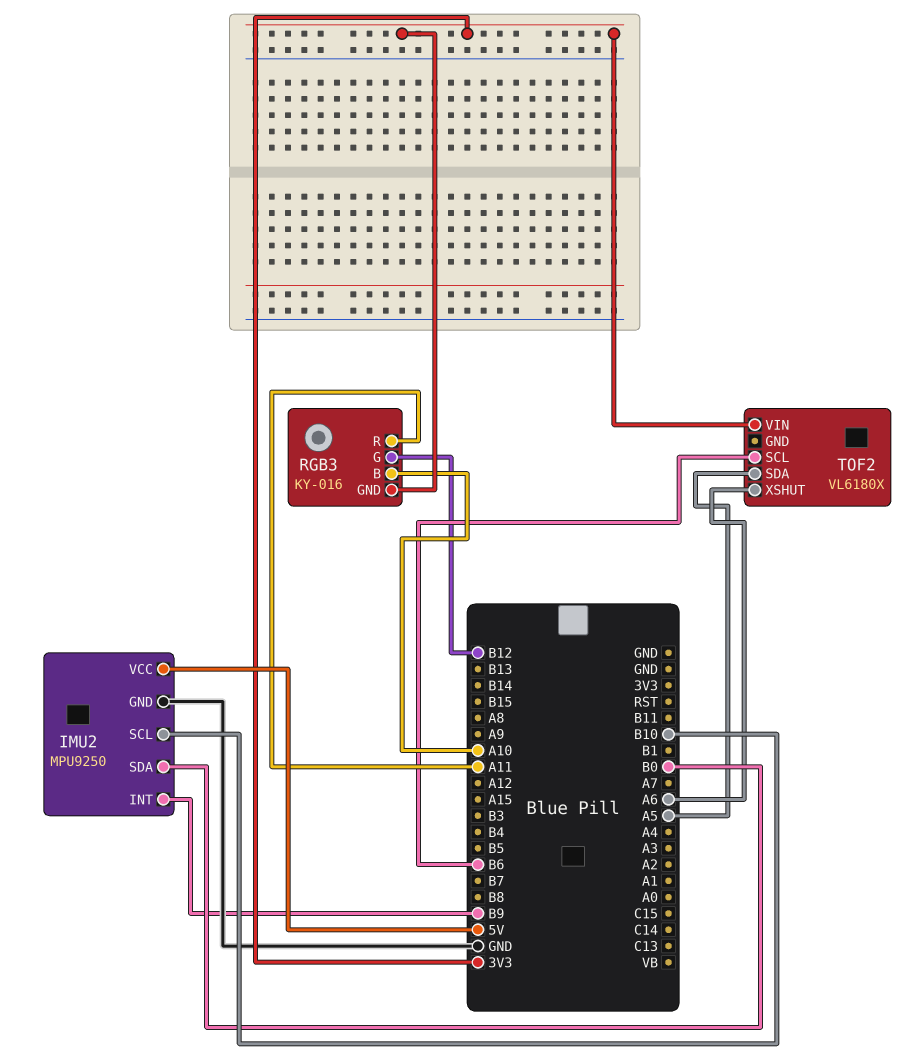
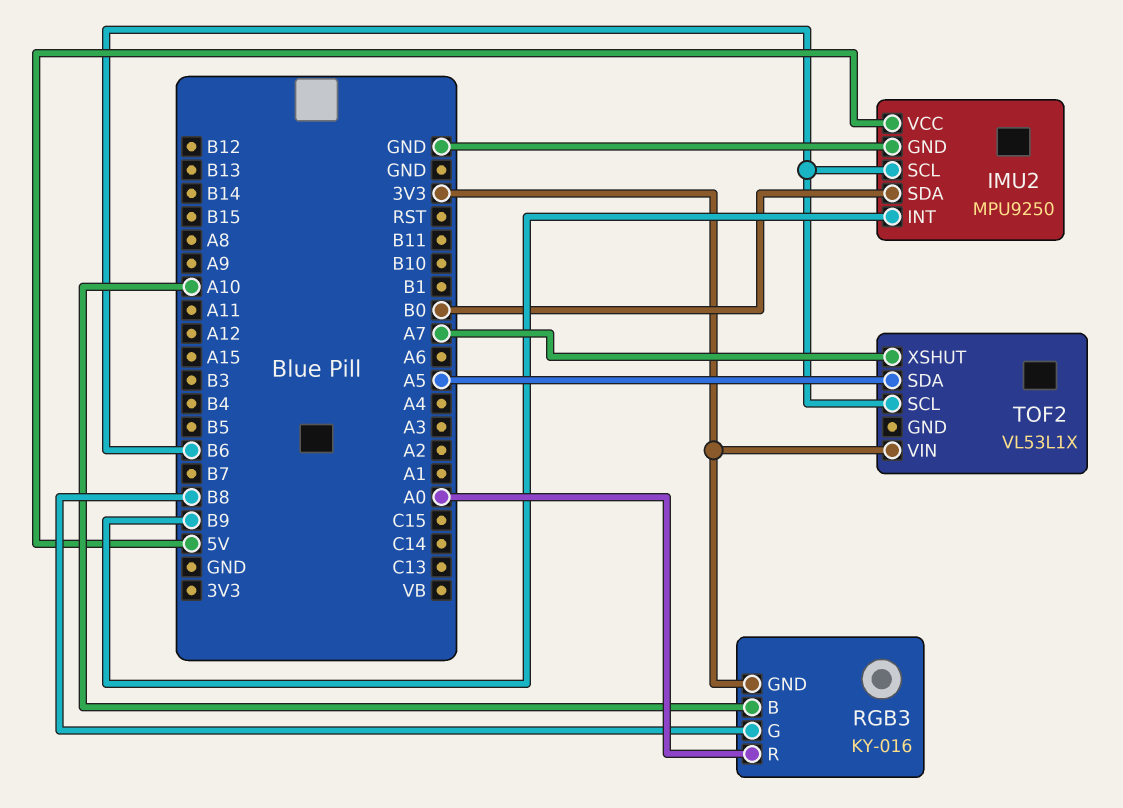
IMU2 pin SCL: B10 -> B6
RGB3 pin G: B12 -> B8
RGB3 pin R: A11 -> A0
TOF2: VL6180X -> VL53L1X
TOF2 pin XSHUT: A6 -> A7

